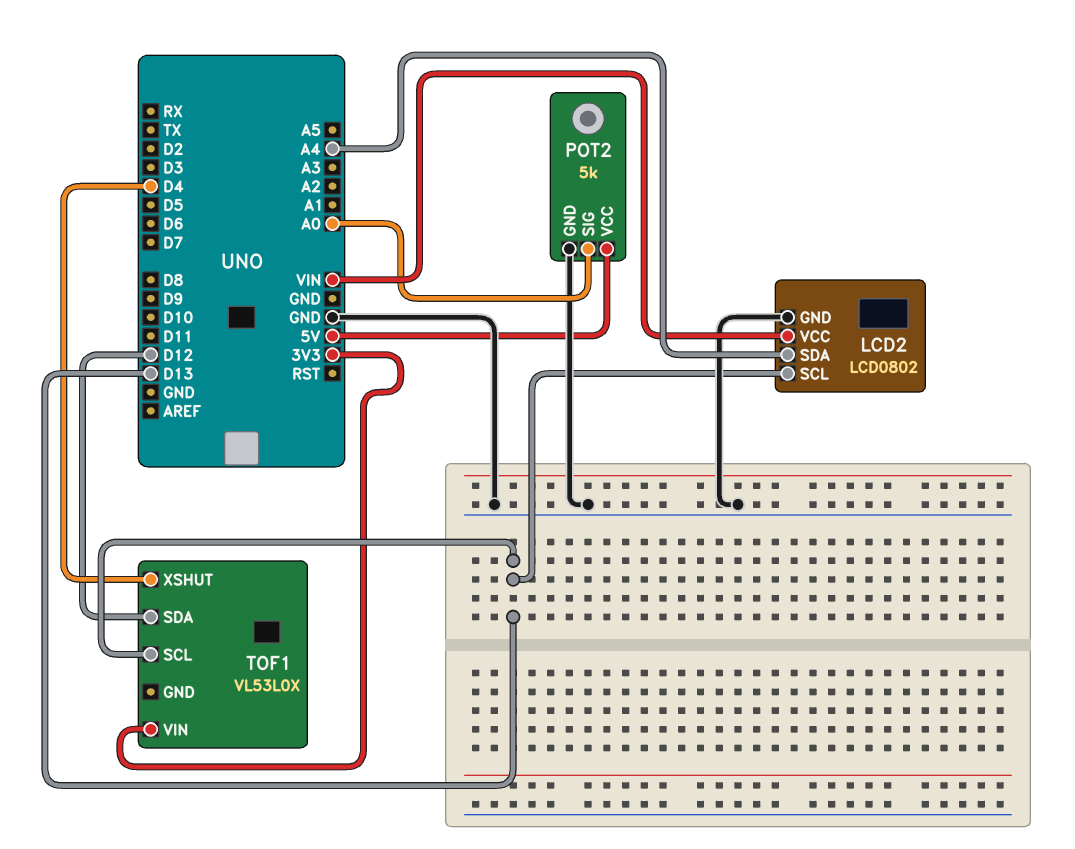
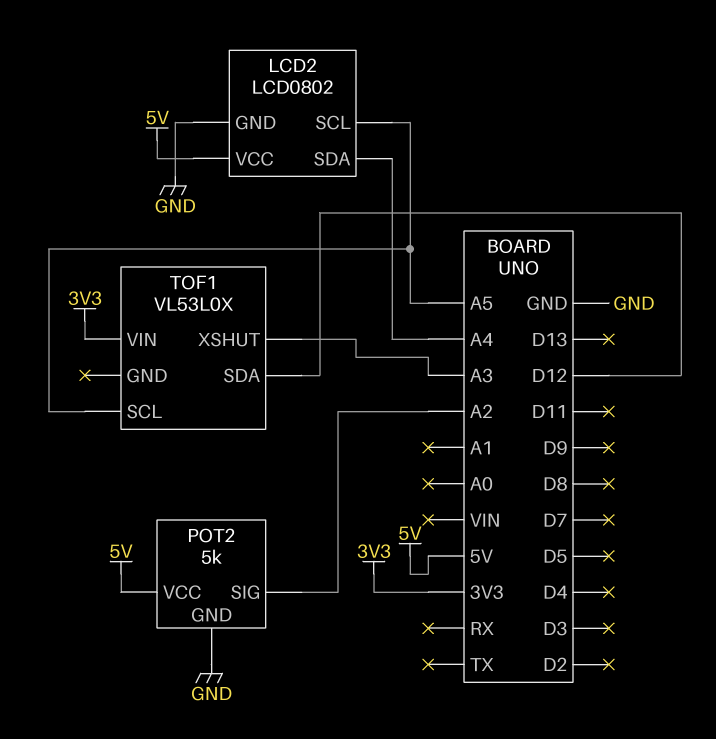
LCD2 pin SCL: D13 -> A5
LCD2 pin VCC: VIN -> 5V
POT2 pin SIG: A0 -> A2
TOF1 pin SCL: D13 -> A5
TOF1 pin XSHUT: D4 -> A3

